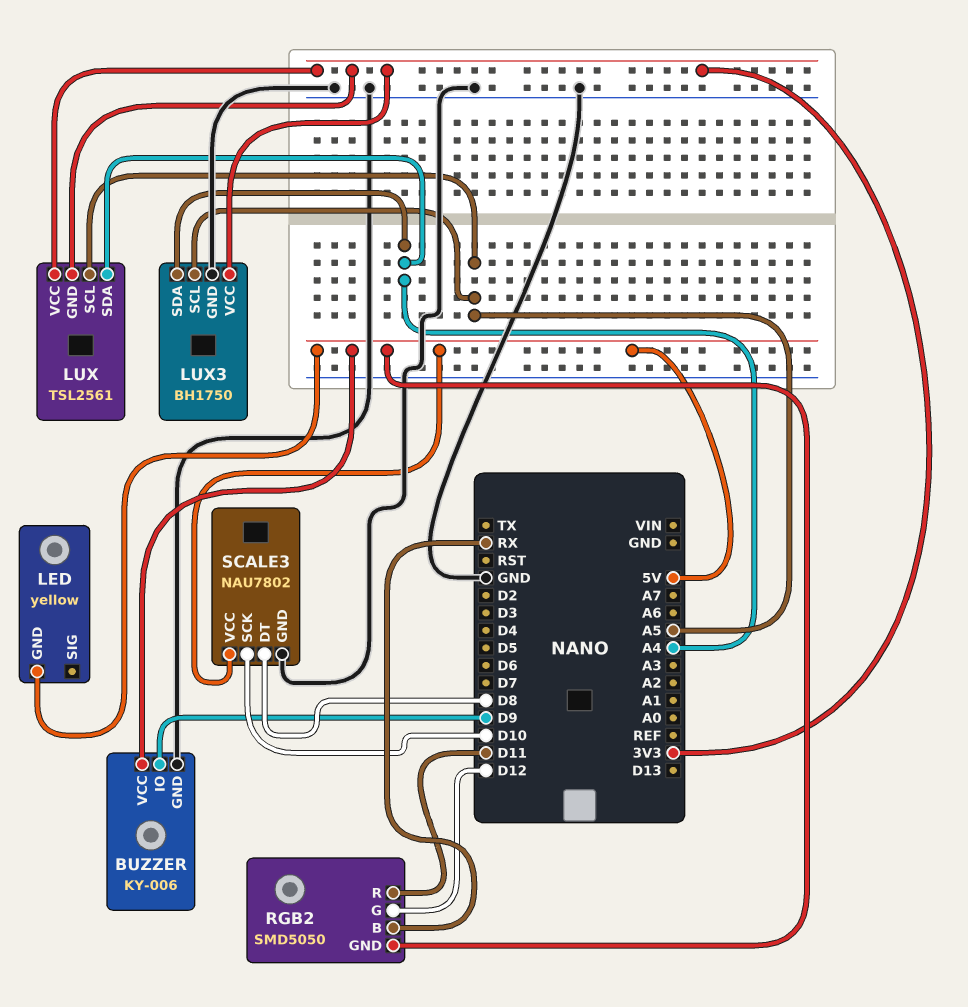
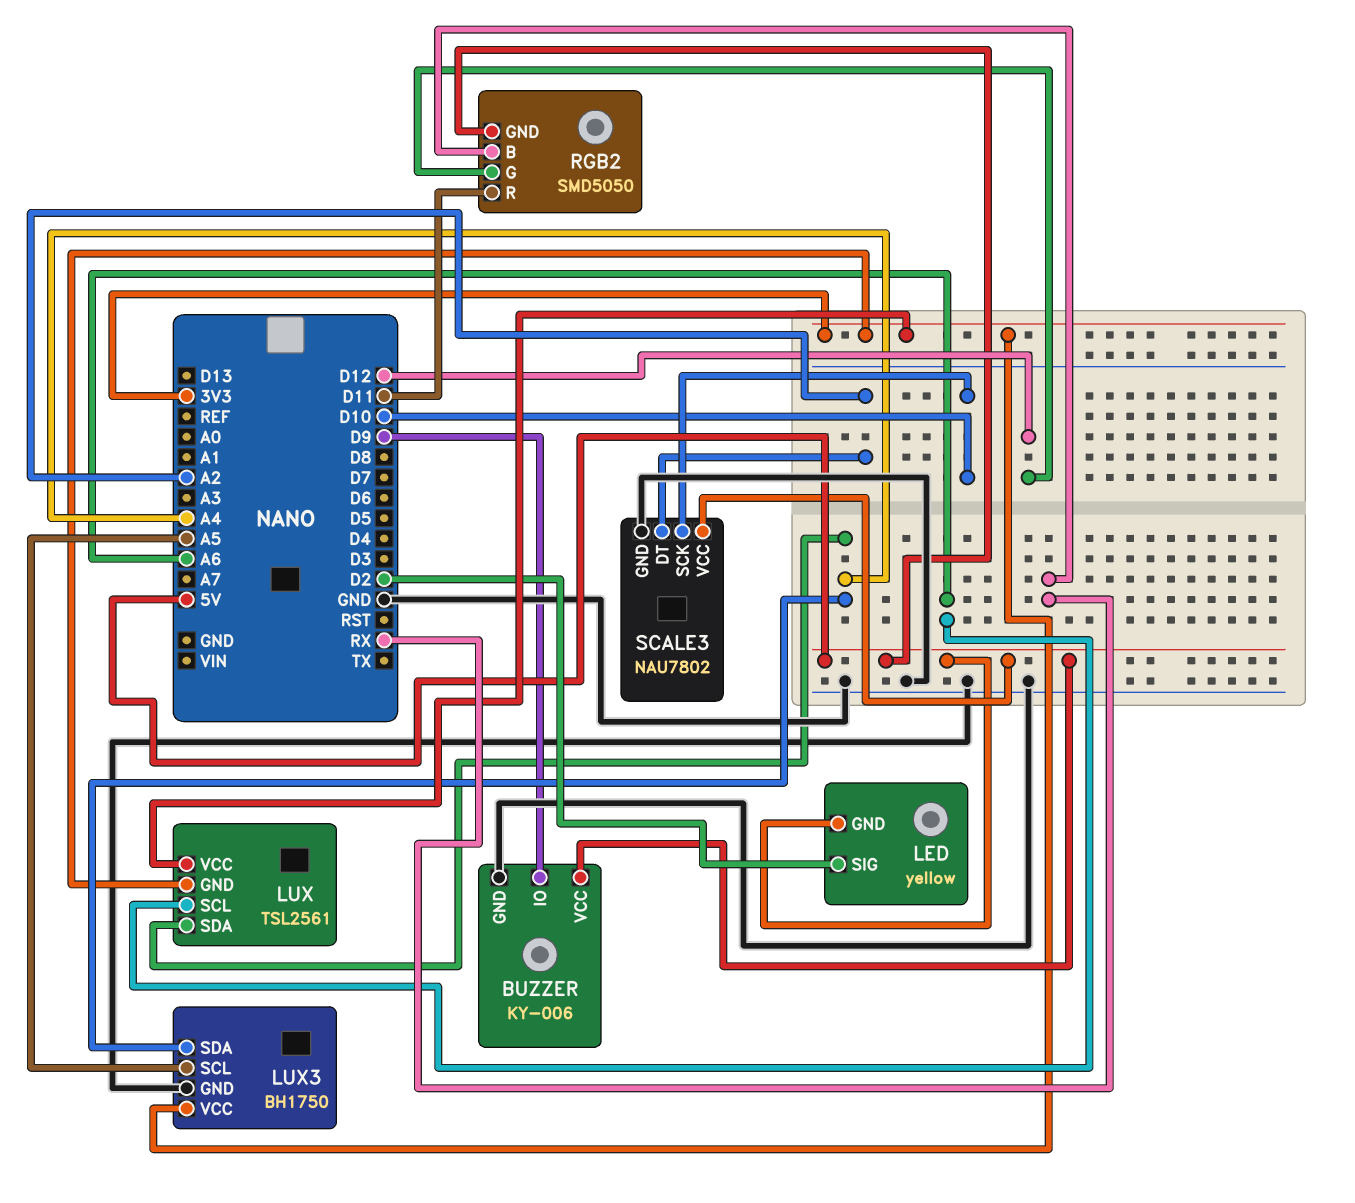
LED pin SIG: none -> D2
LUX pin SCL: A5 -> A6
SCALE3 pin DT: D8 -> A2

